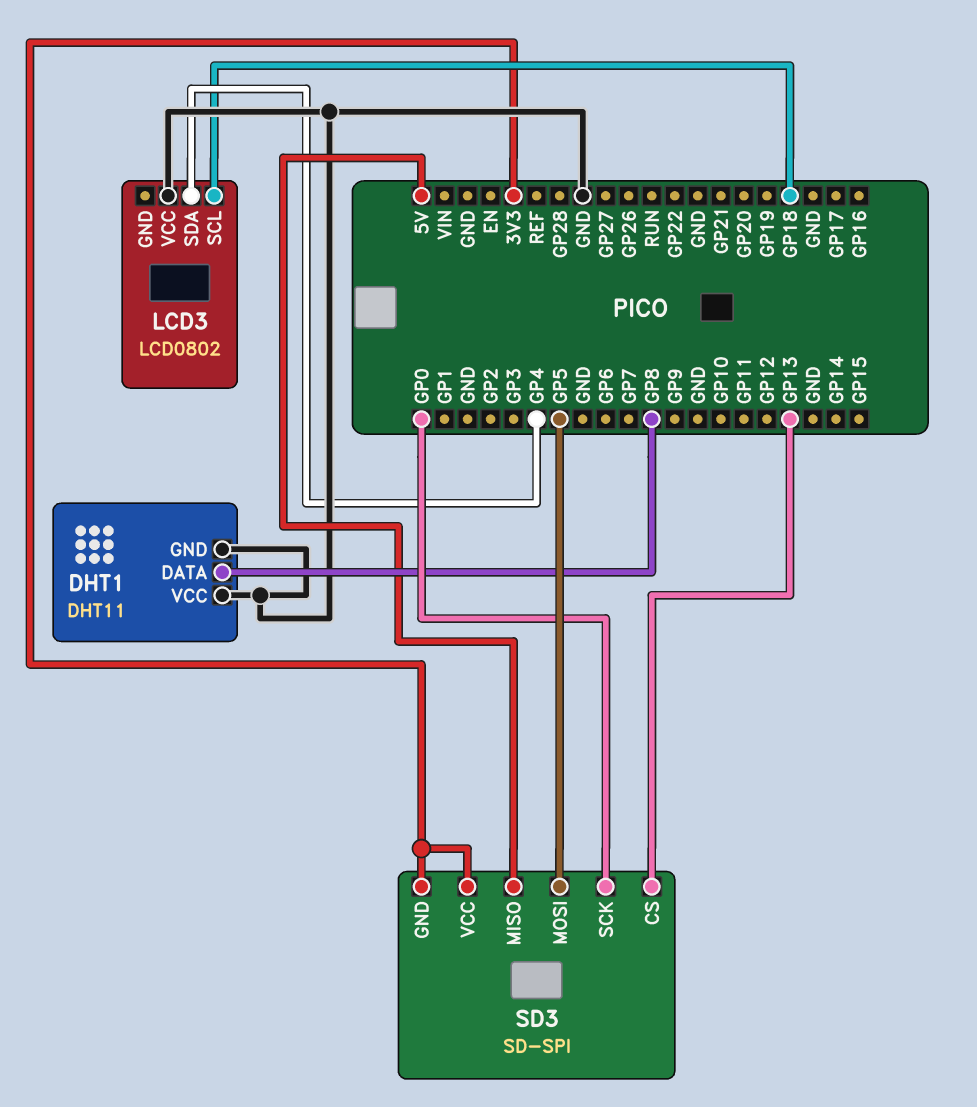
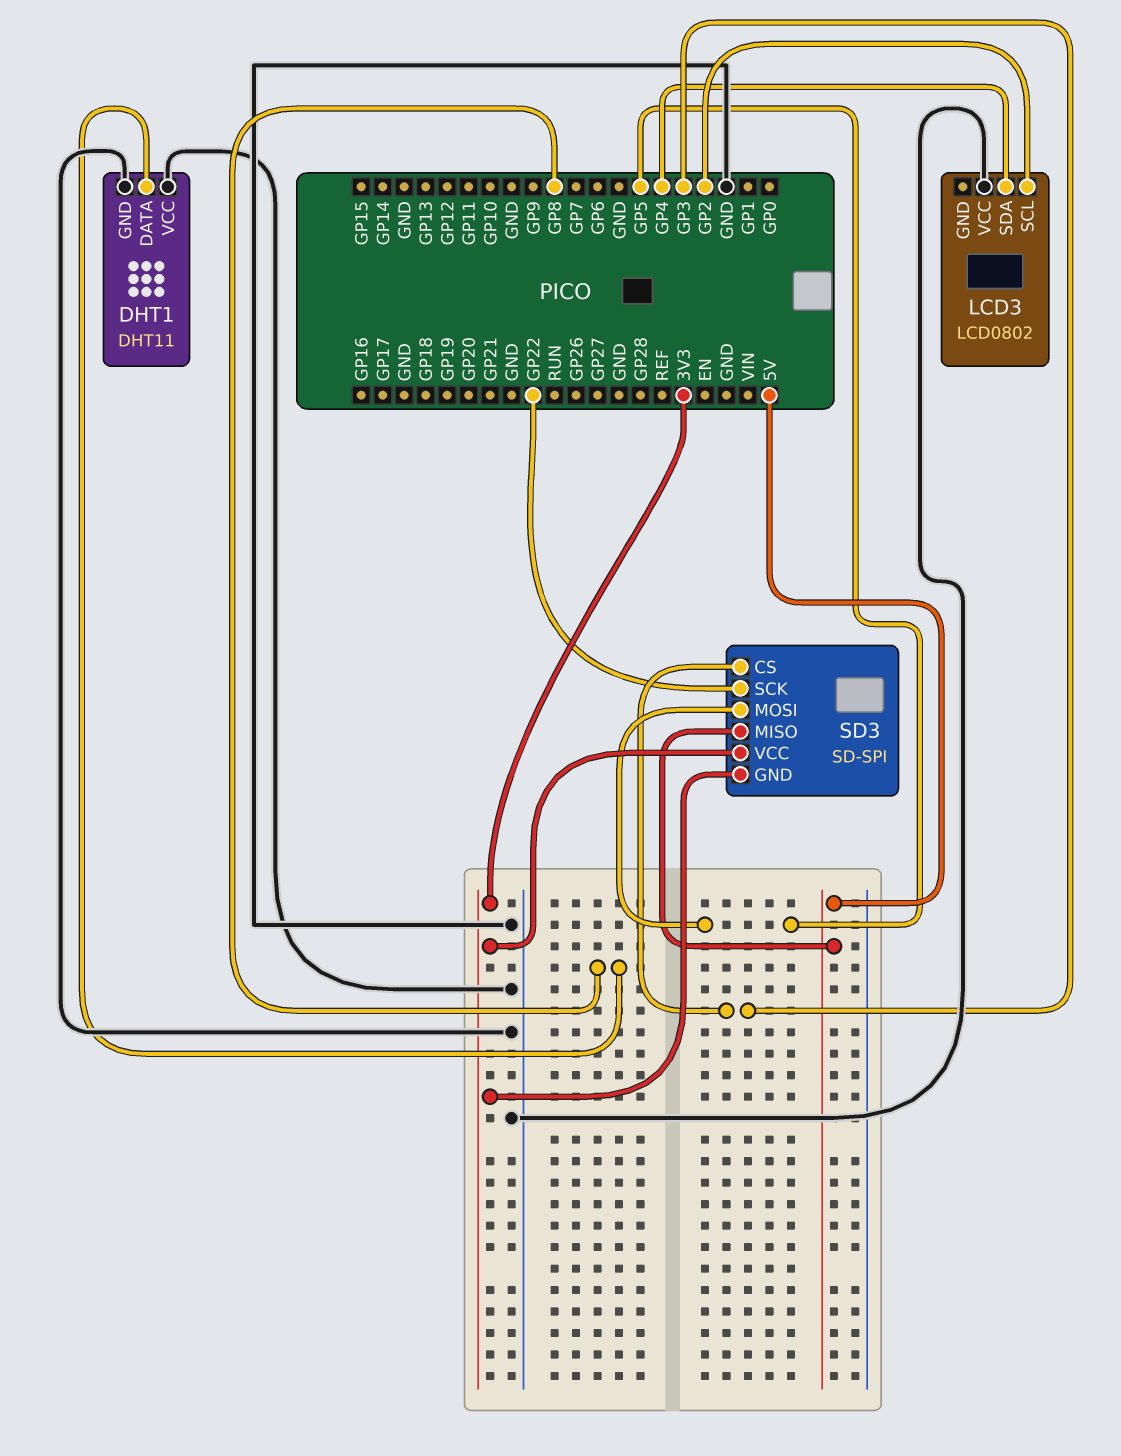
LCD3 pin SCL: GP18 -> GP2
SD3 pin CS: GP13 -> GP3
SD3 pin SCK: GP0 -> GP22

